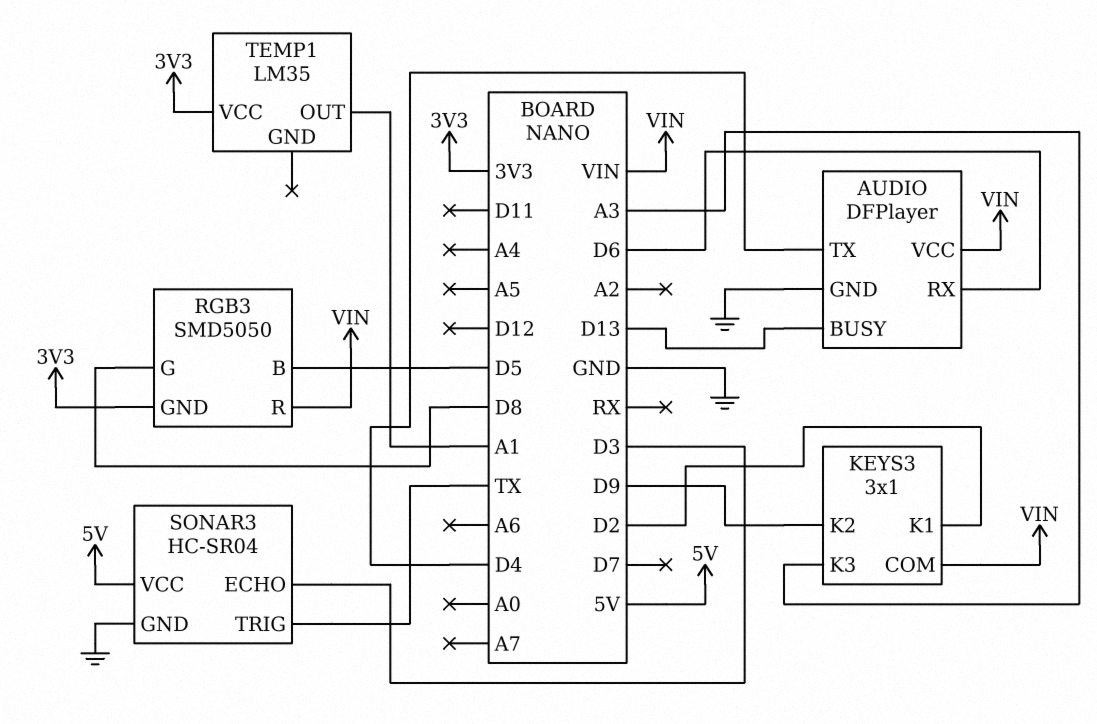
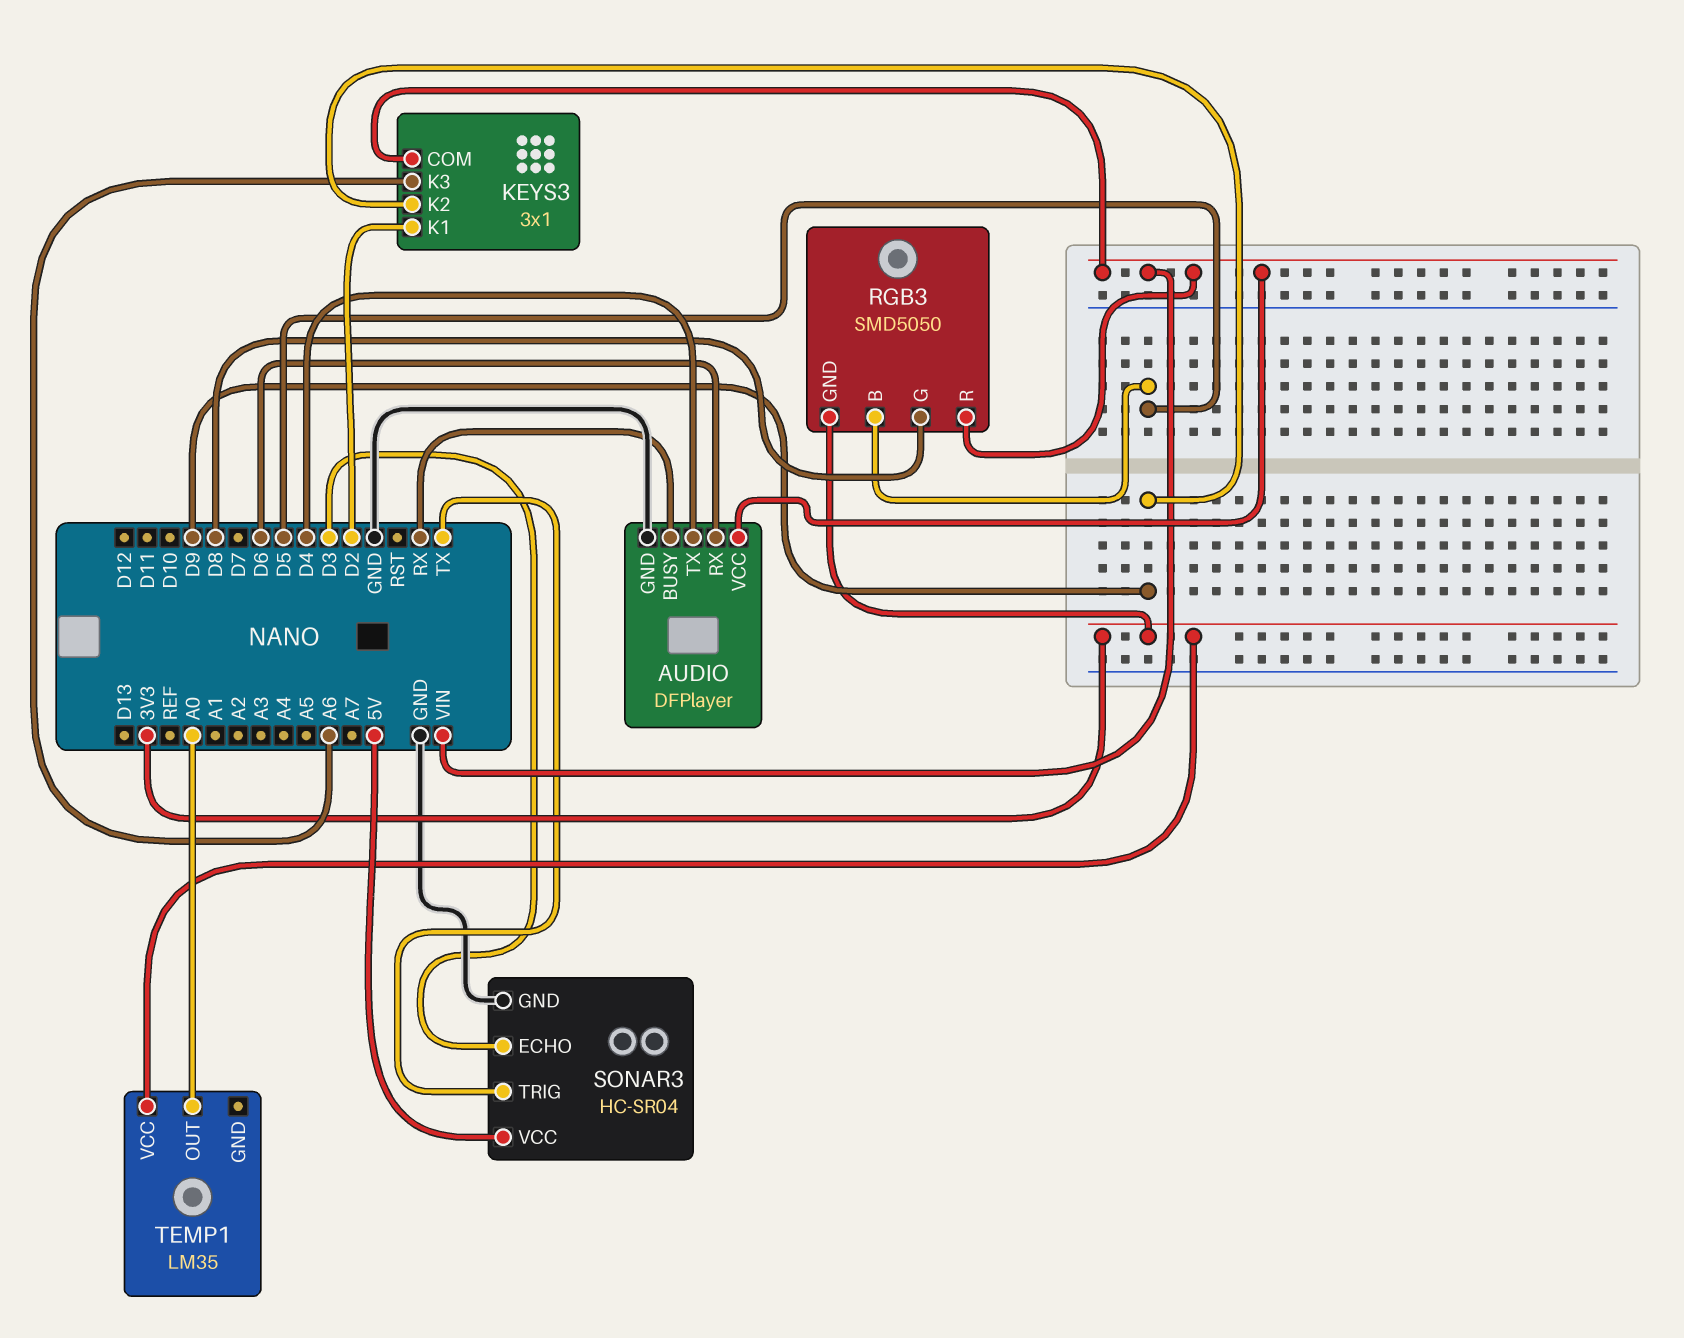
AUDIO pin BUSY: D13 -> RX
KEYS3 pin K3: A3 -> A6
TEMP1 pin OUT: A1 -> A0

